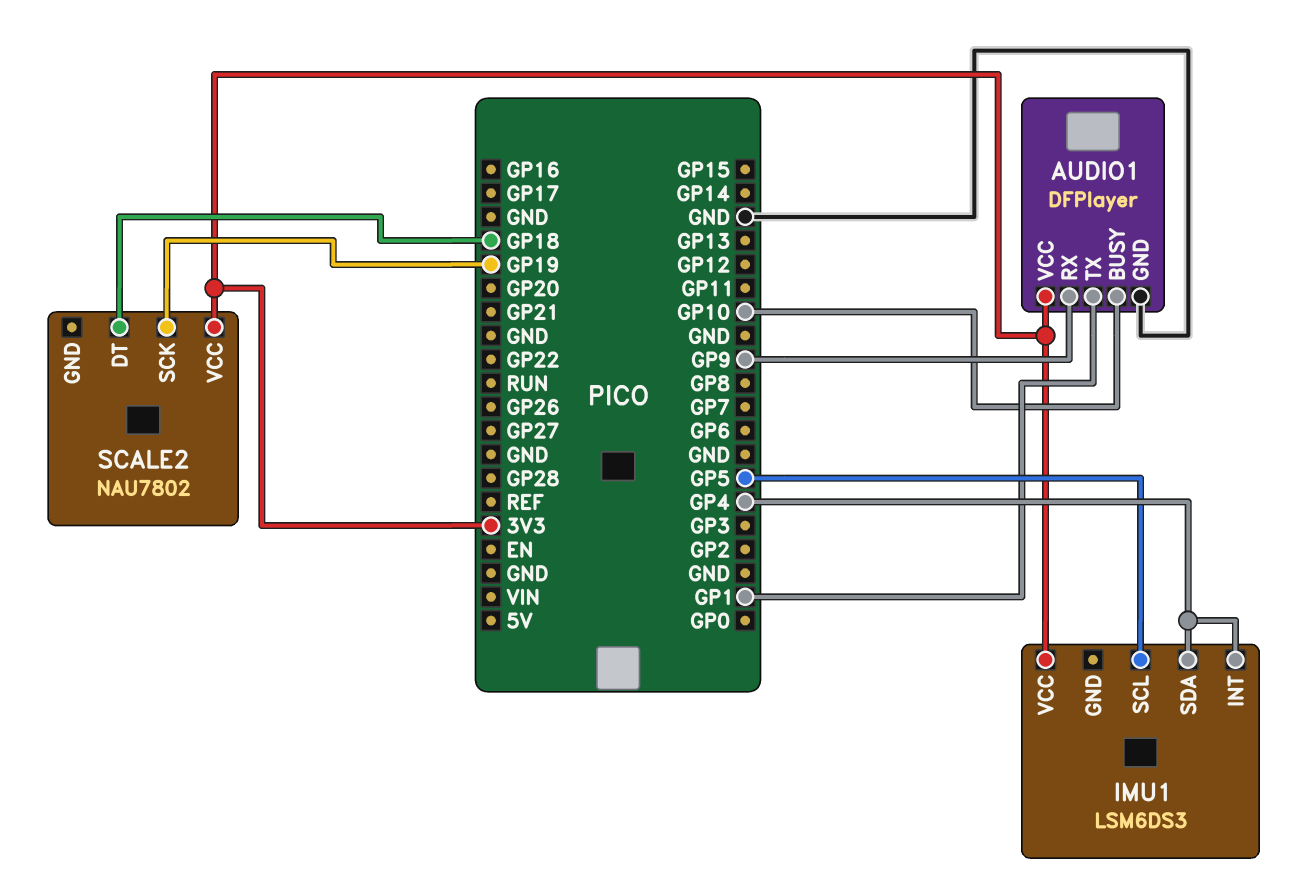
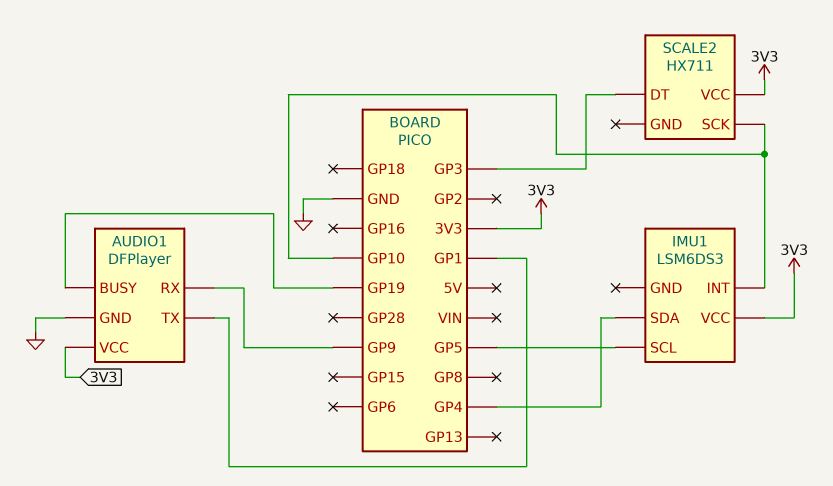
AUDIO1 pin BUSY: GP10 -> GP19
IMU1 pin INT: GP4 -> GP10
SCALE2: NAU7802 -> HX711
SCALE2 pin DT: GP18 -> GP3
SCALE2 pin SCK: GP19 -> GP10

